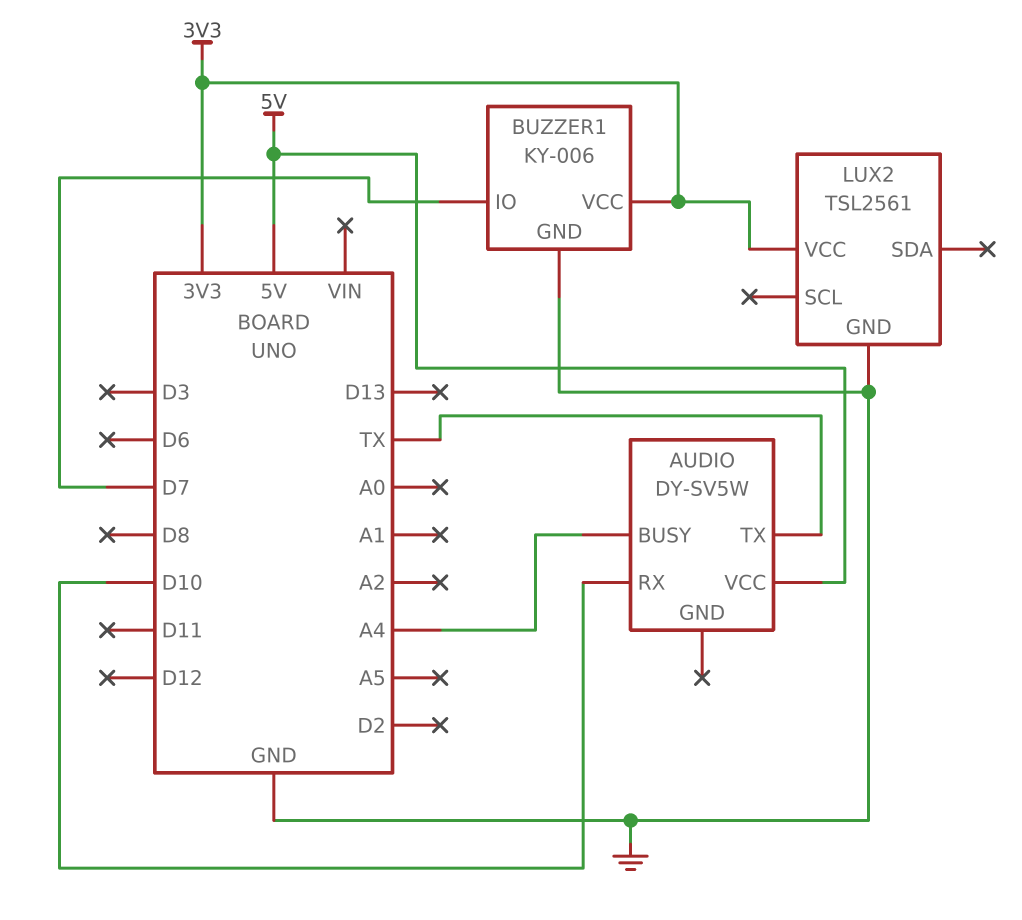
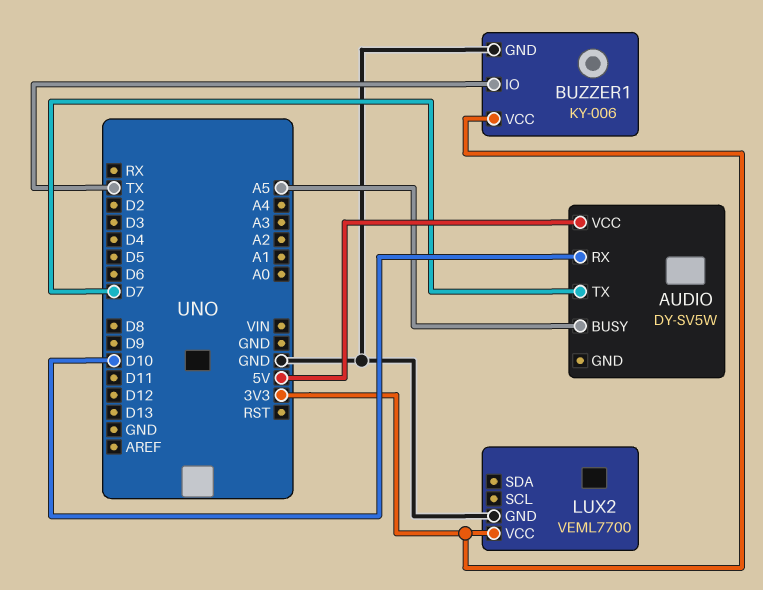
AUDIO pin BUSY: A4 -> A5
AUDIO pin TX: TX -> D7
BUZZER1 pin IO: D7 -> TX
LUX2: TSL2561 -> VEML7700

